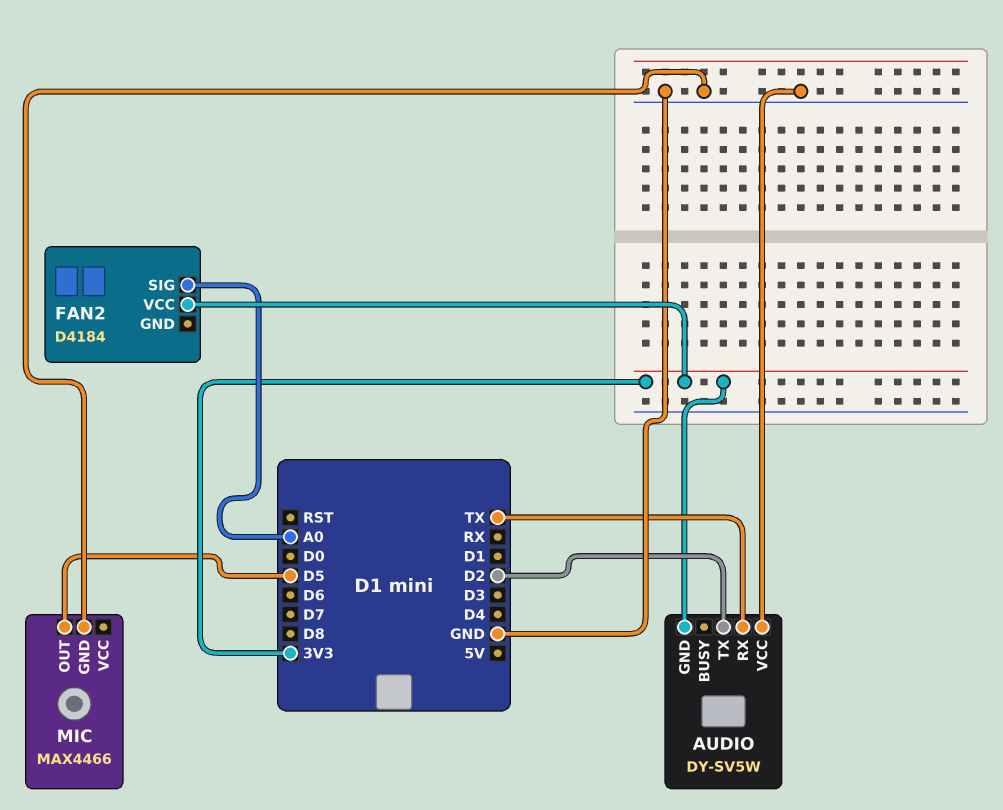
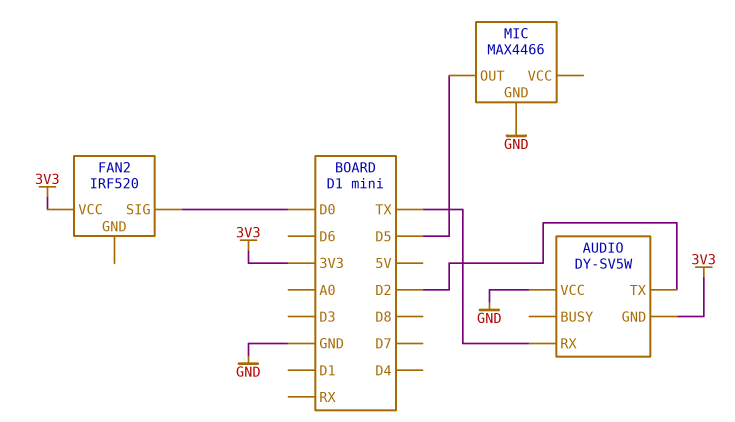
FAN2: D4184 -> IRF520
FAN2 pin SIG: A0 -> D0

